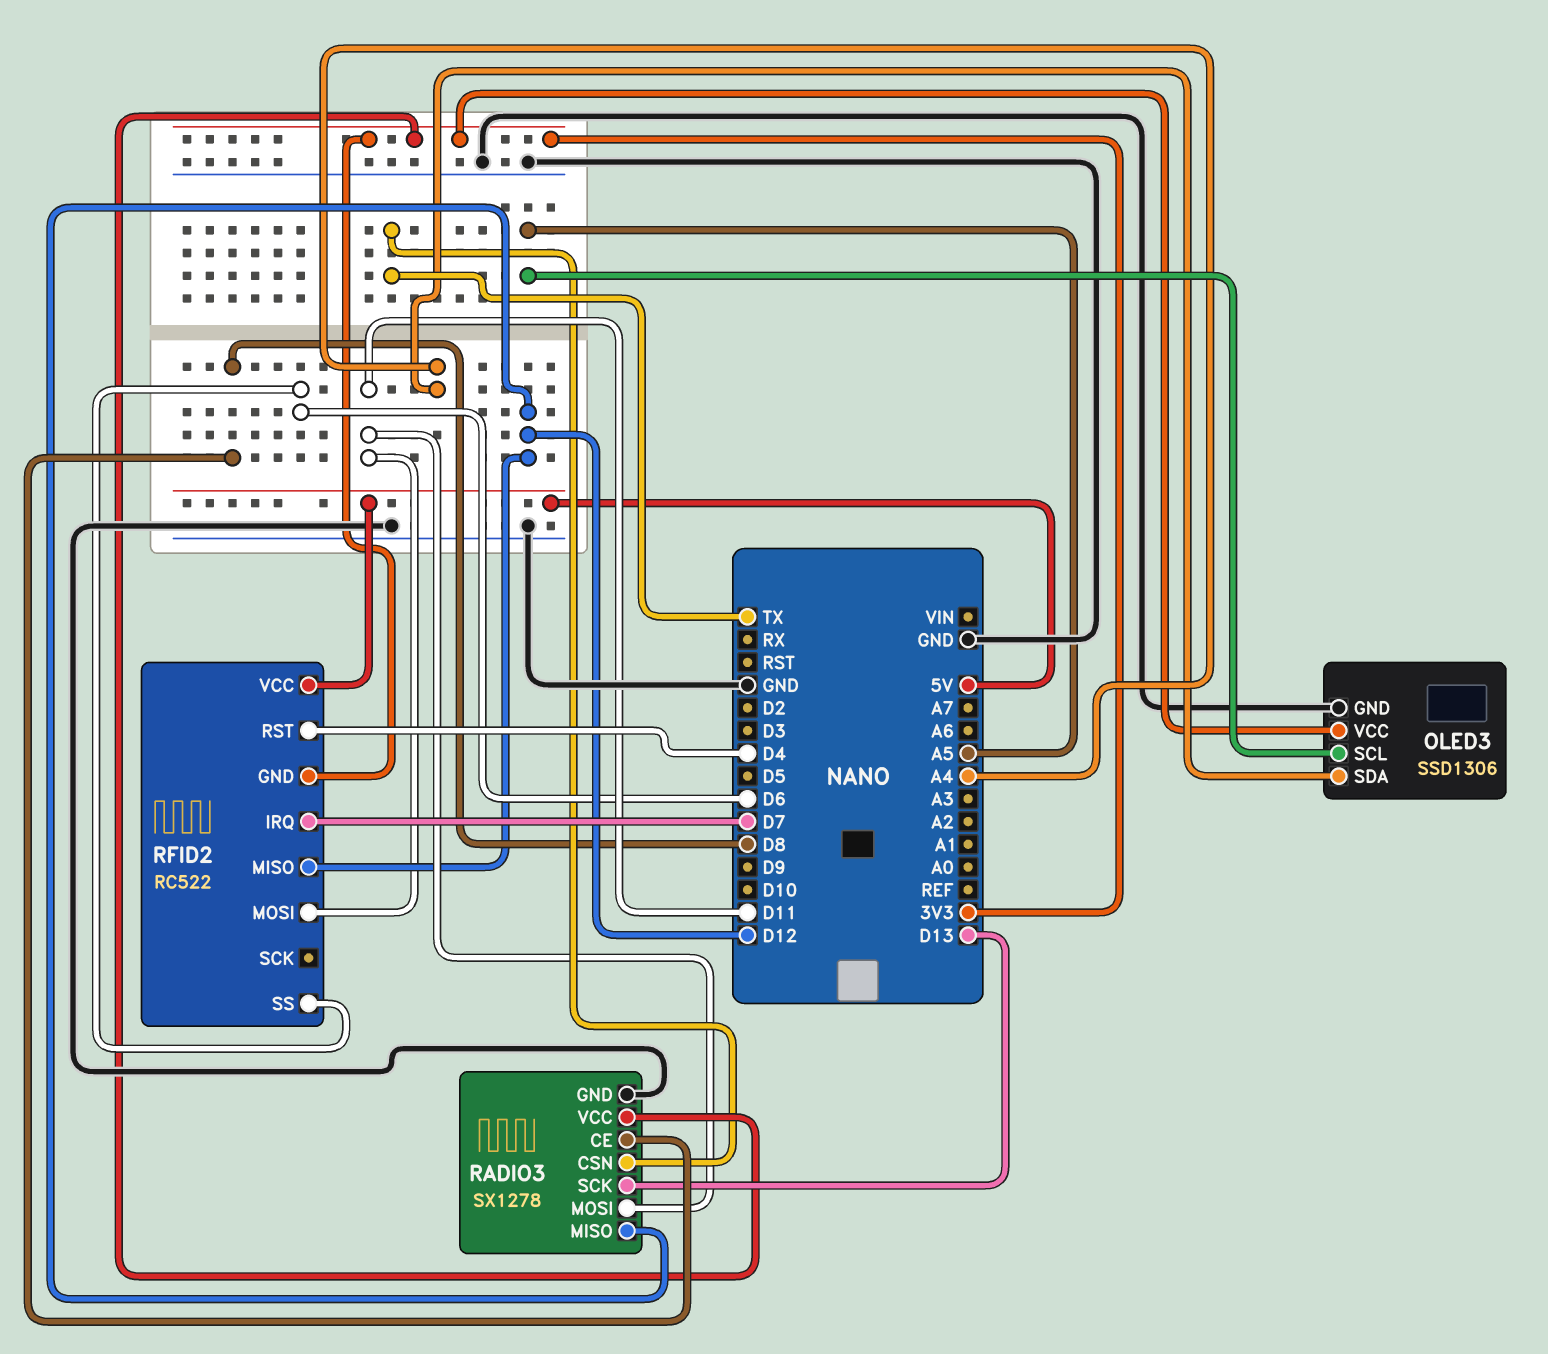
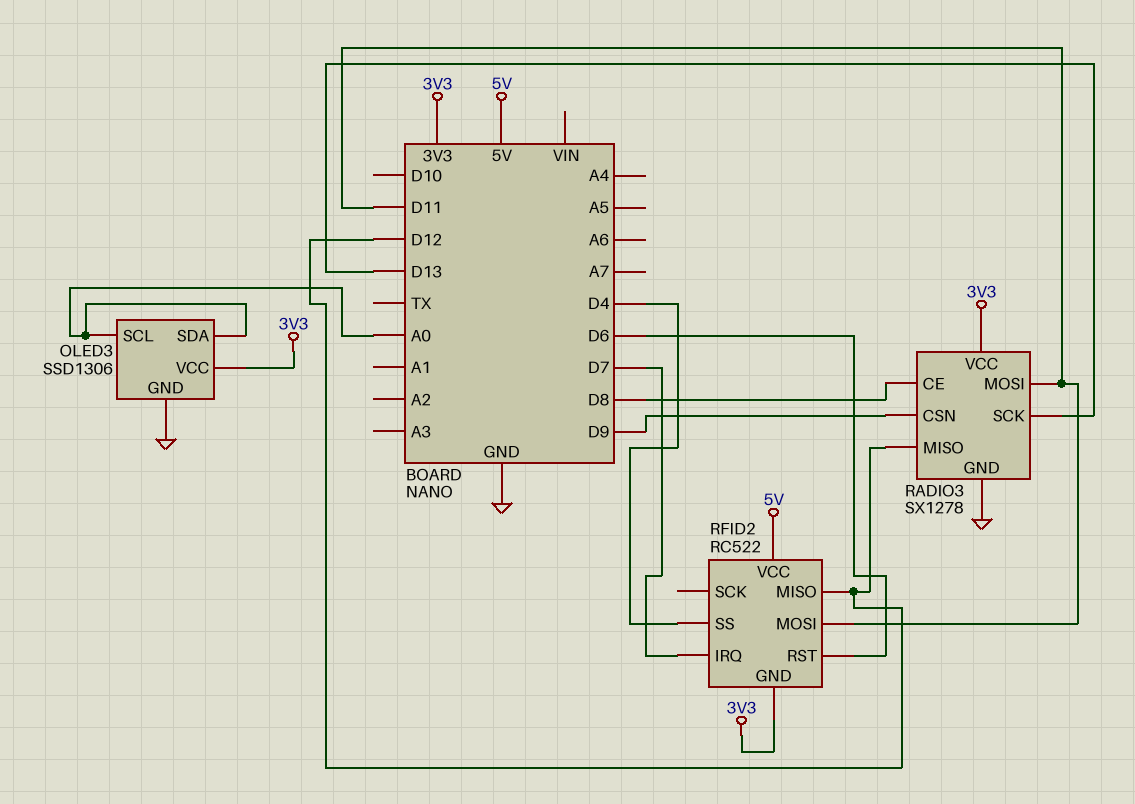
OLED3 pin SCL: A5 -> A0
OLED3 pin SDA: A4 -> A0
RADIO3 pin CSN: TX -> D9
RFID2 pin RST: D4 -> D6
RFID2 pin SS: D6 -> D4

